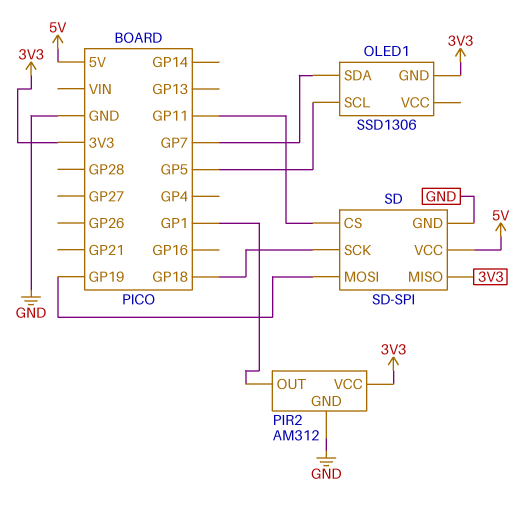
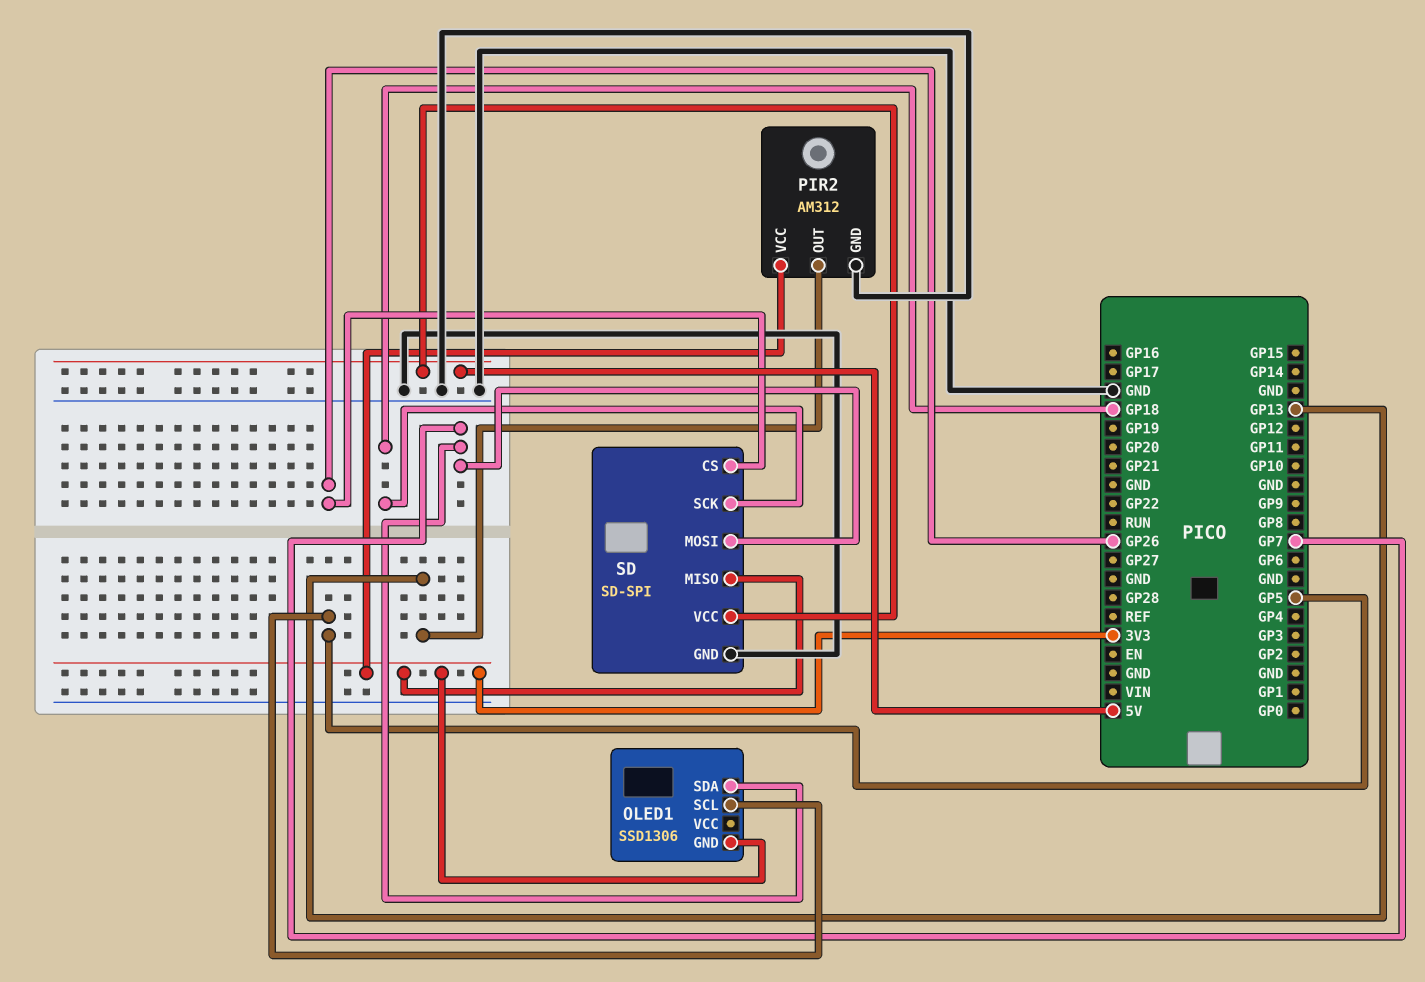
PIR2 pin OUT: GP1 -> GP13
SD pin CS: GP11 -> GP26
SD pin MOSI: GP19 -> GP7

